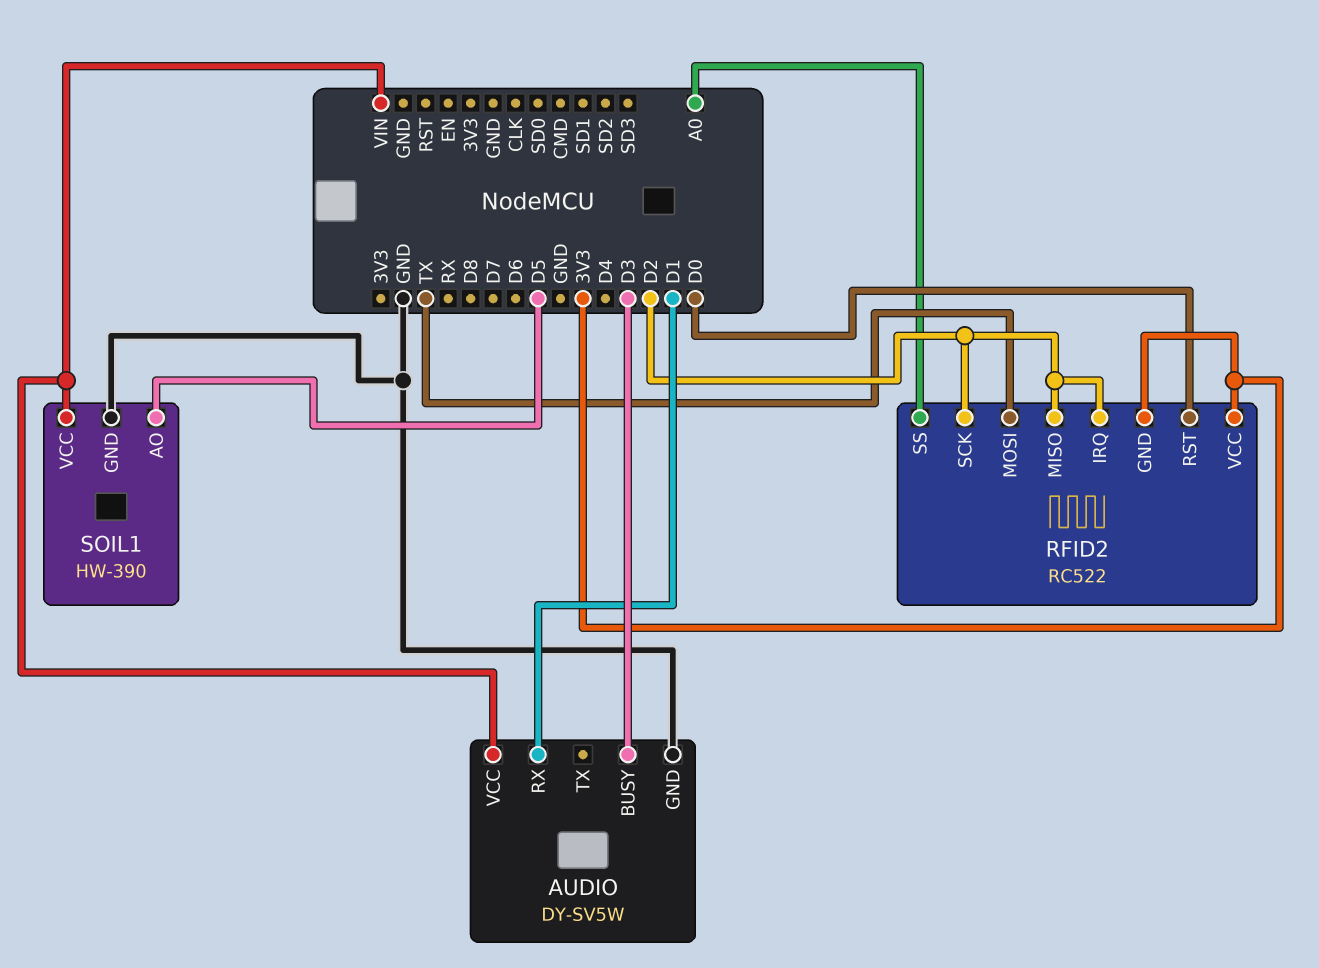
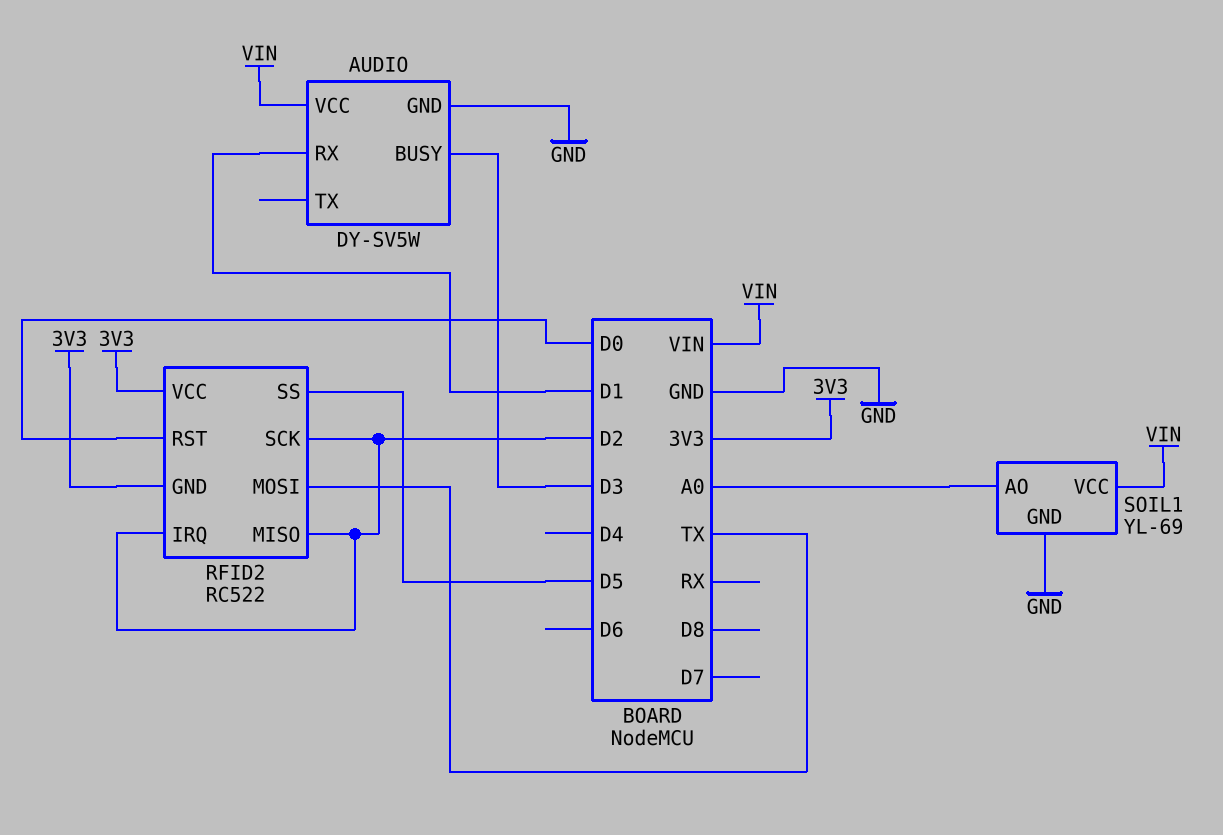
RFID2 pin SS: A0 -> D5
SOIL1: HW-390 -> YL-69
SOIL1 pin AO: D5 -> A0

